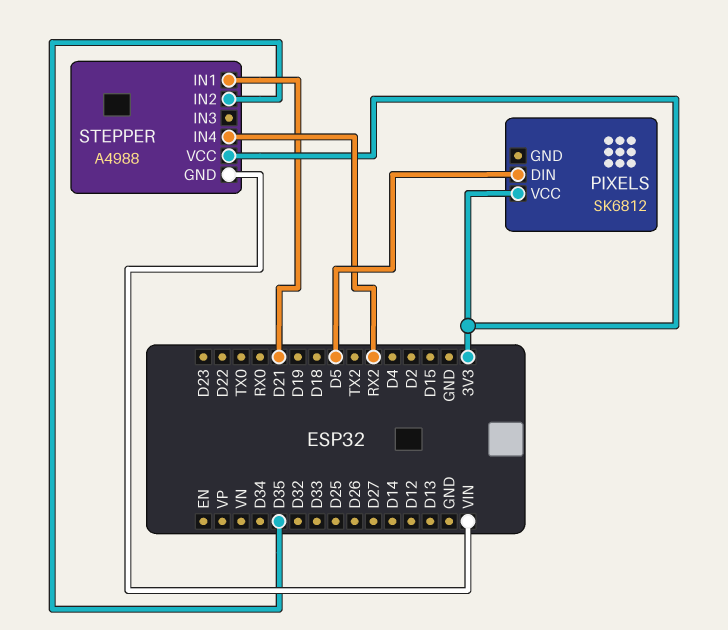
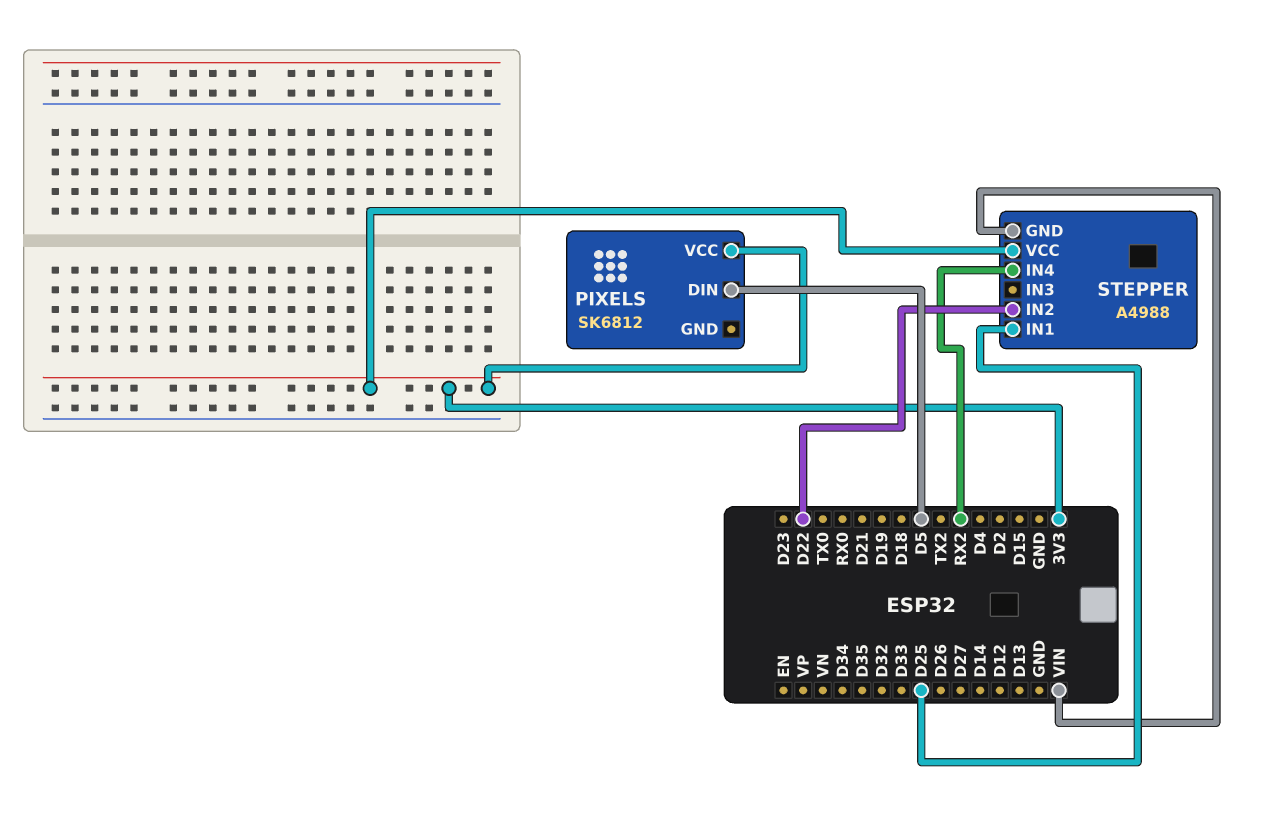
STEPPER pin IN1: D21 -> D25
STEPPER pin IN2: D35 -> D22

